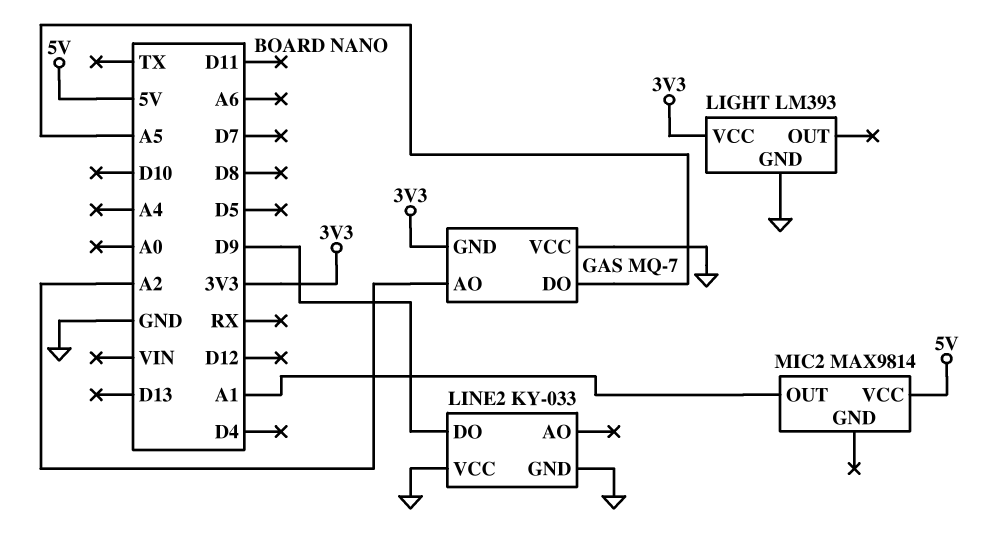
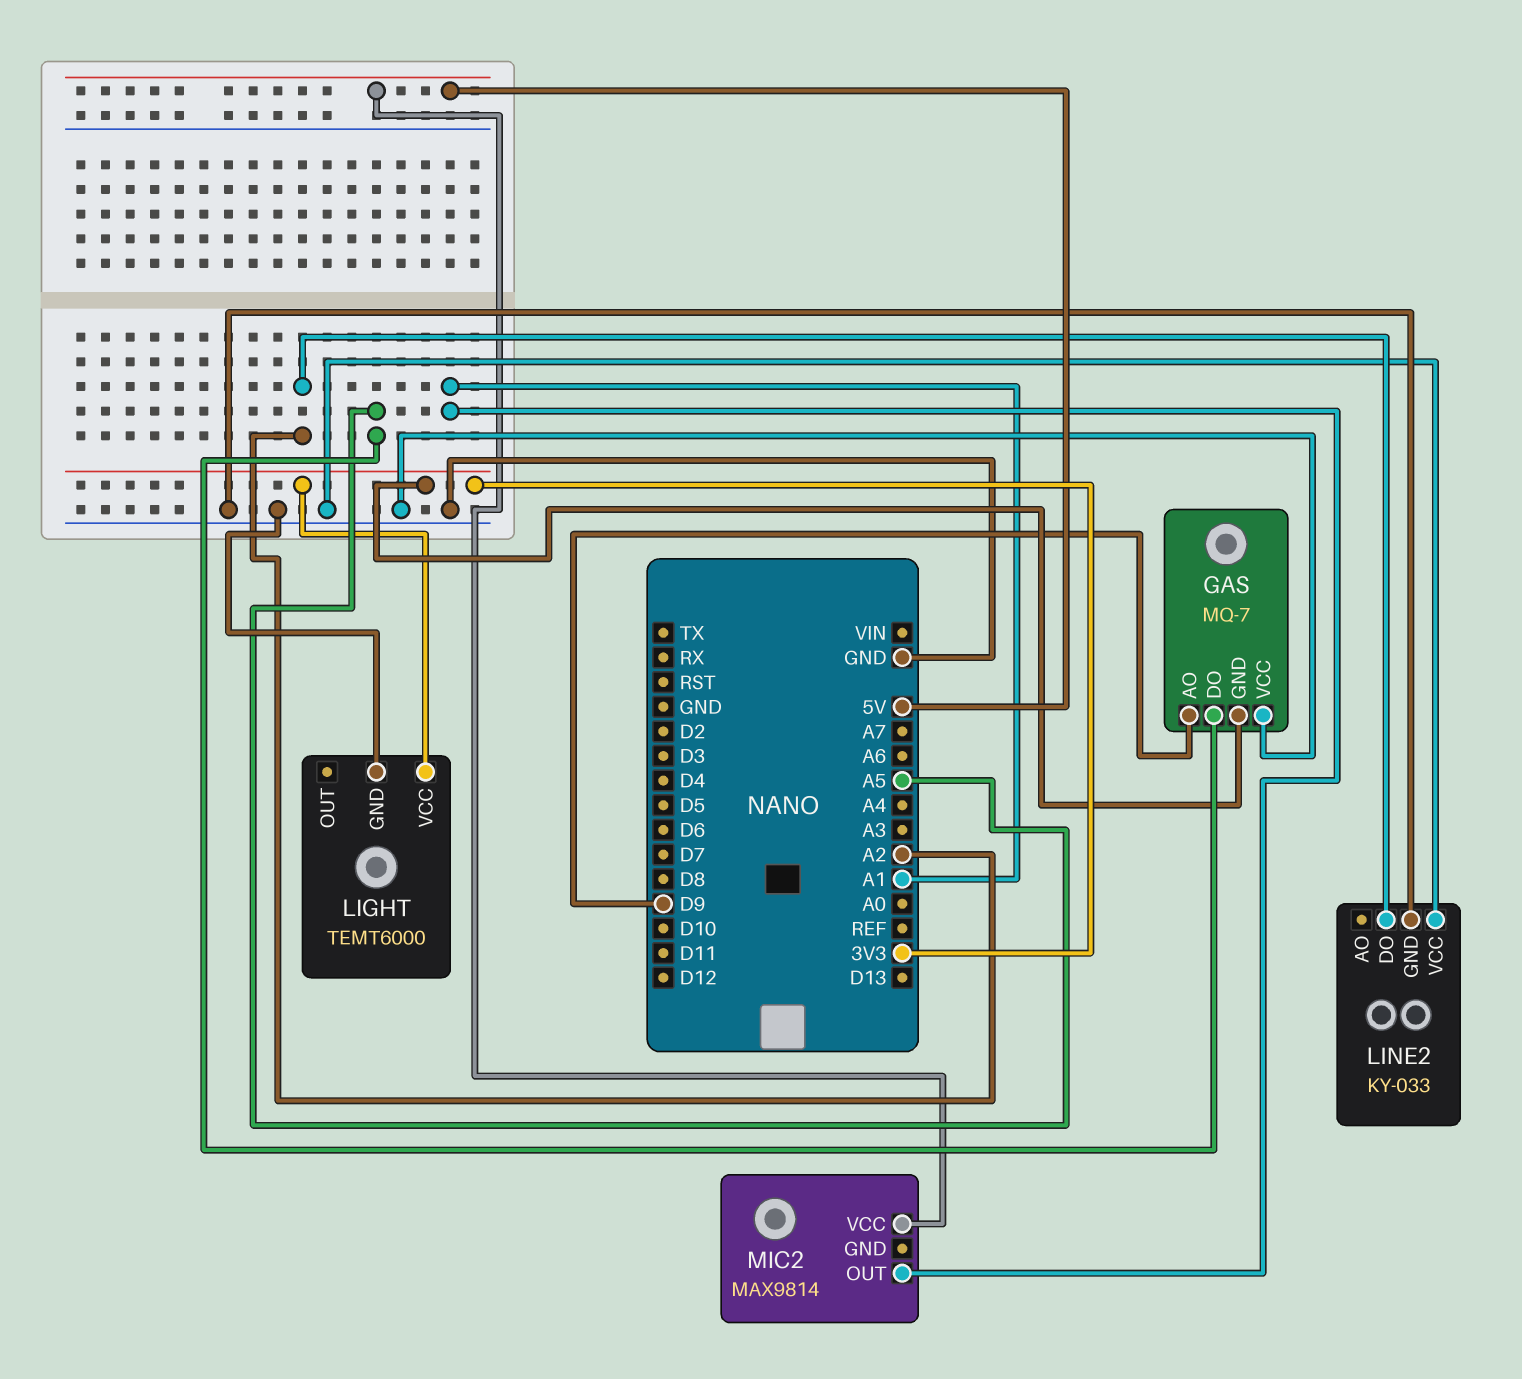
GAS pin AO: A2 -> D9
LIGHT: LM393 -> TEMT6000
LINE2 pin DO: D9 -> A2

